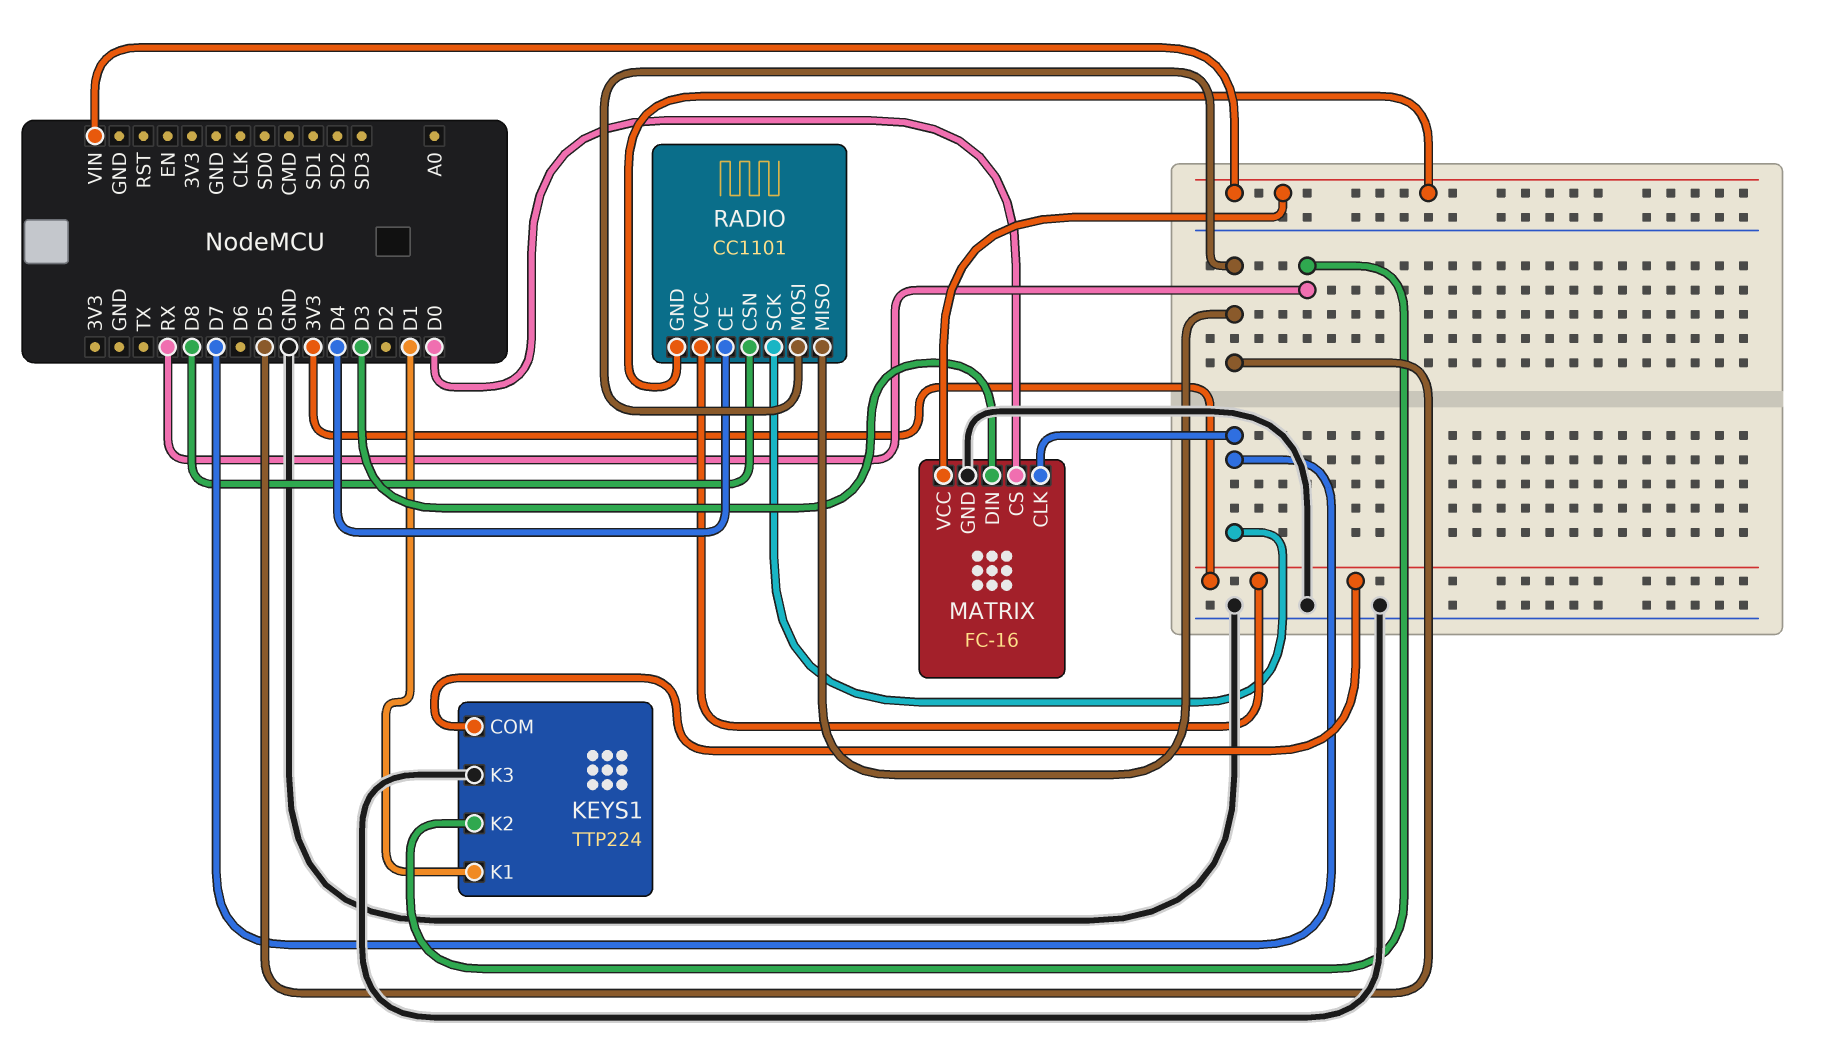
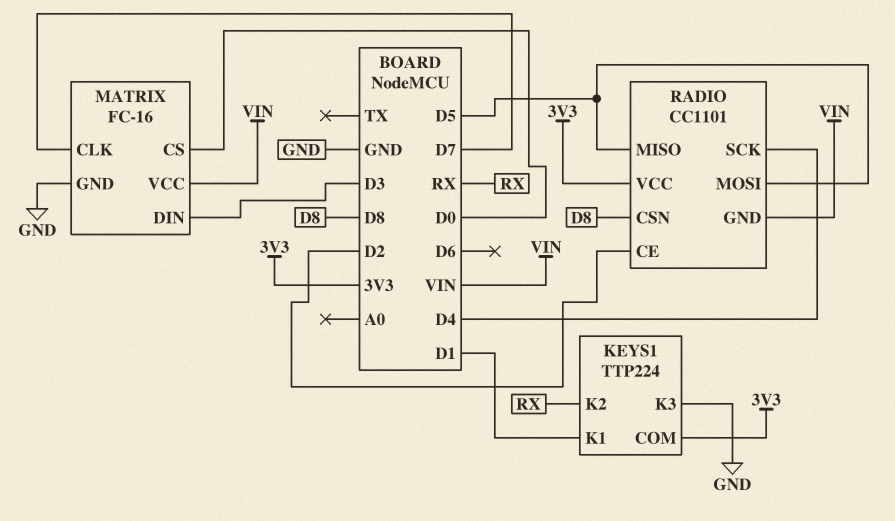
RADIO pin CE: D4 -> D2
RADIO pin SCK: D7 -> D4

